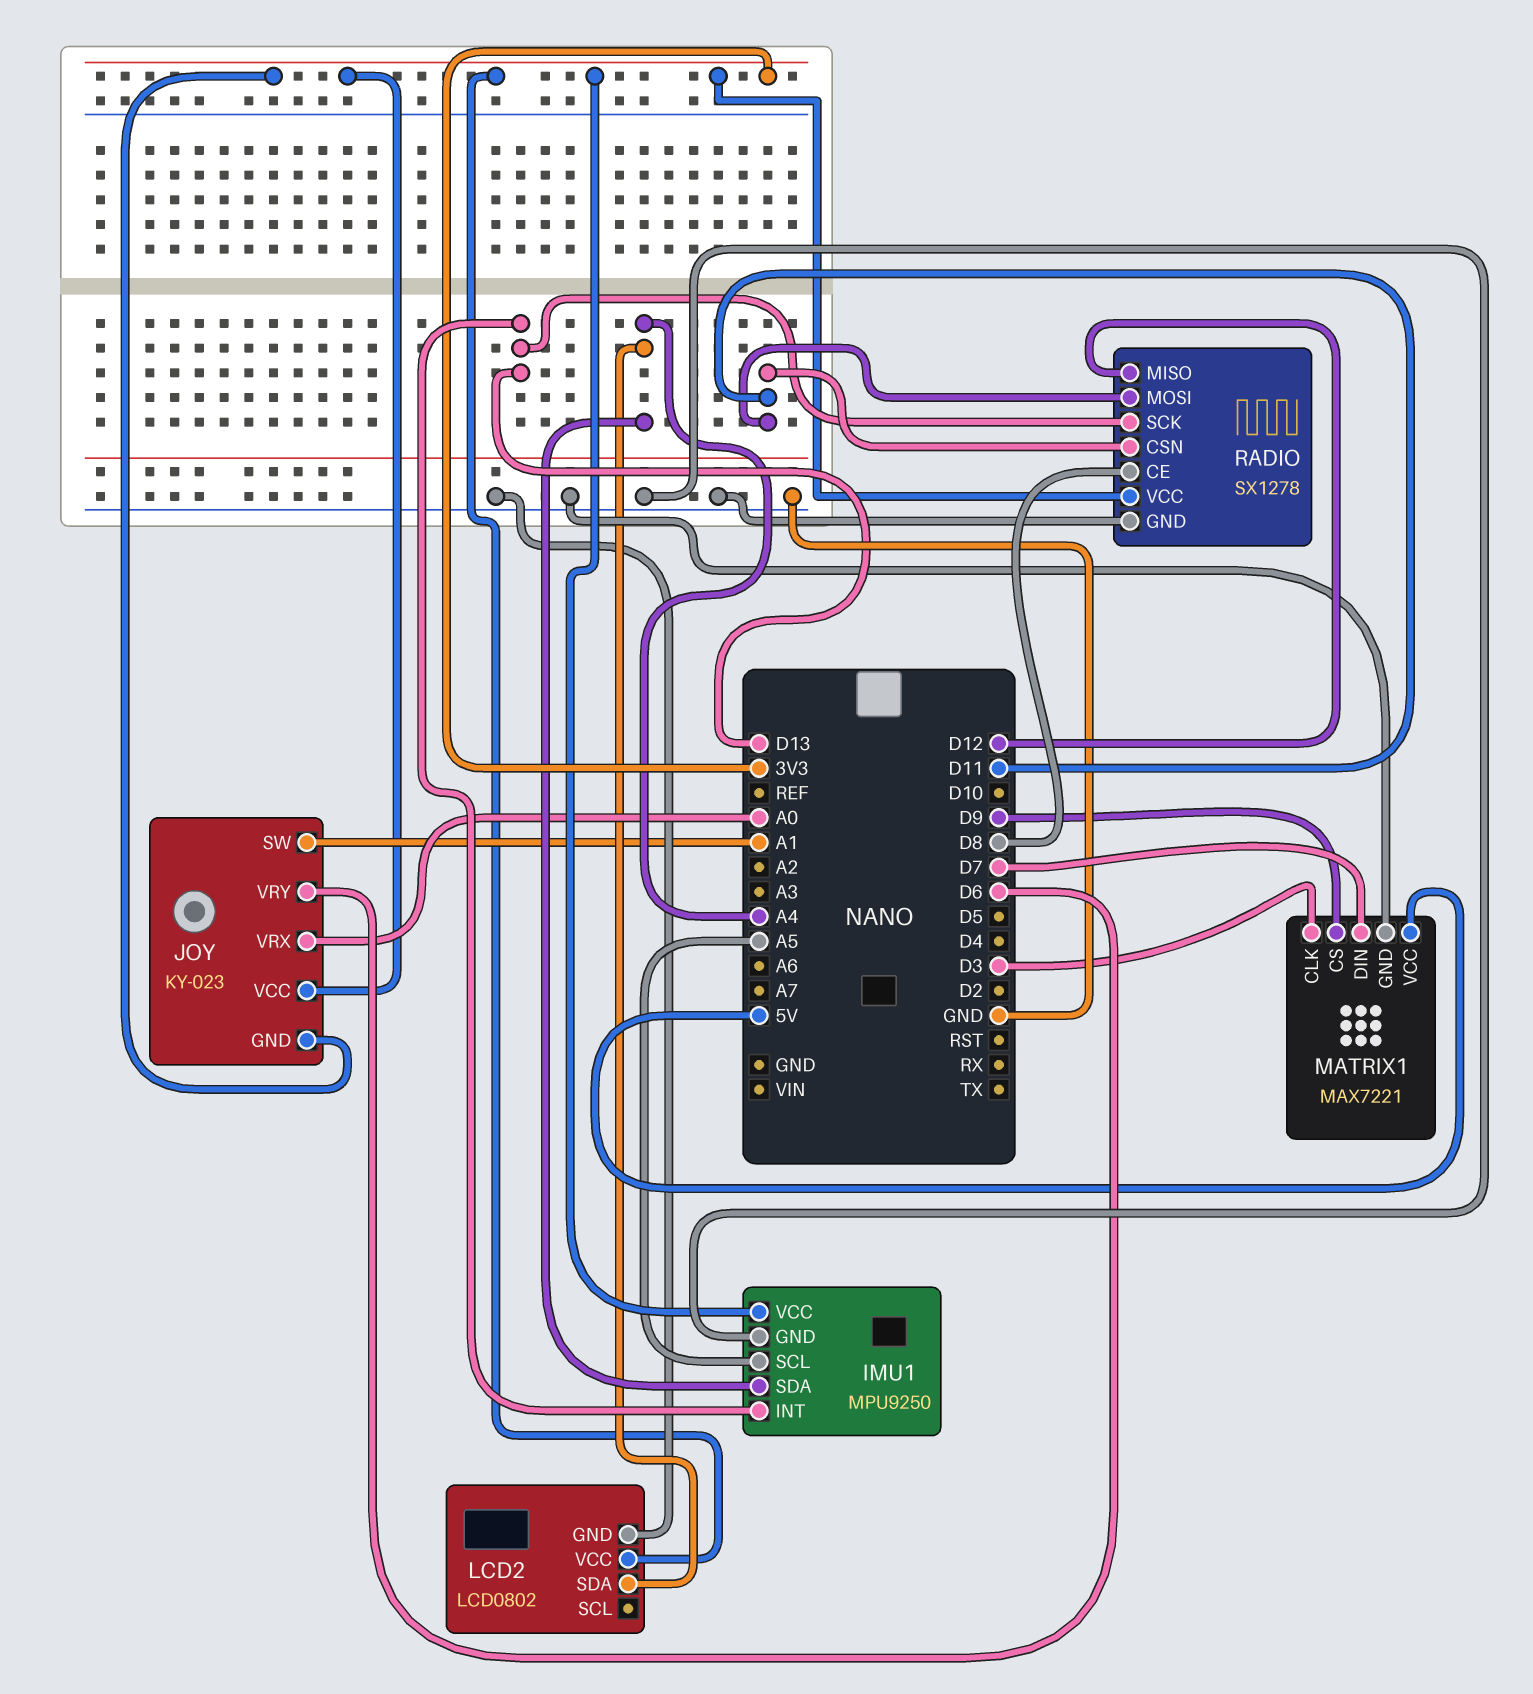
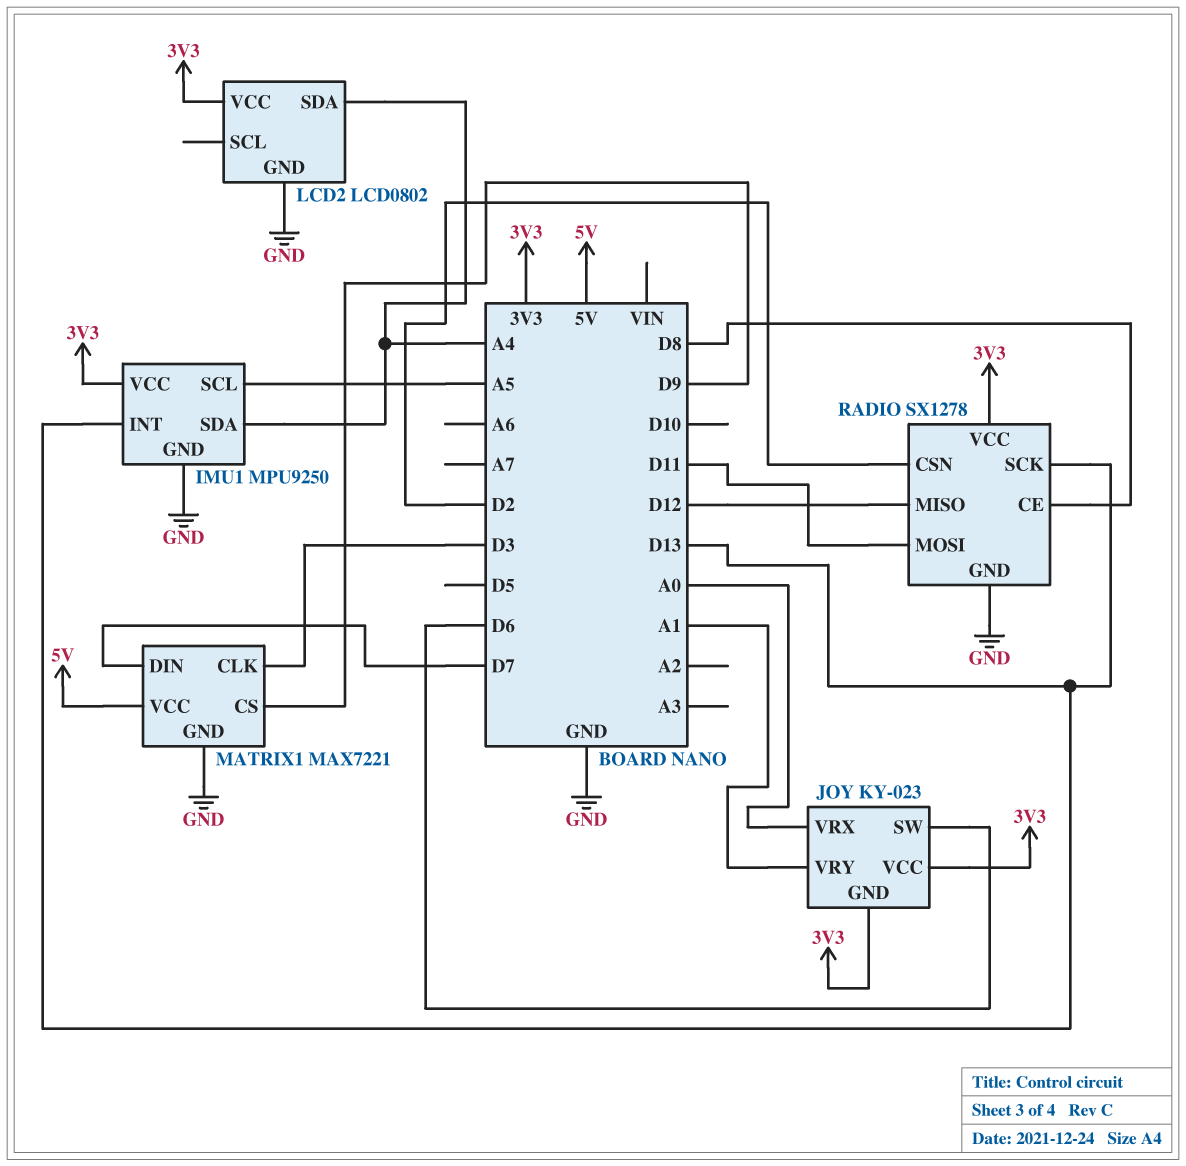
JOY pin SW: A1 -> D6
JOY pin VRY: D6 -> A1
RADIO pin CSN: D11 -> D2

